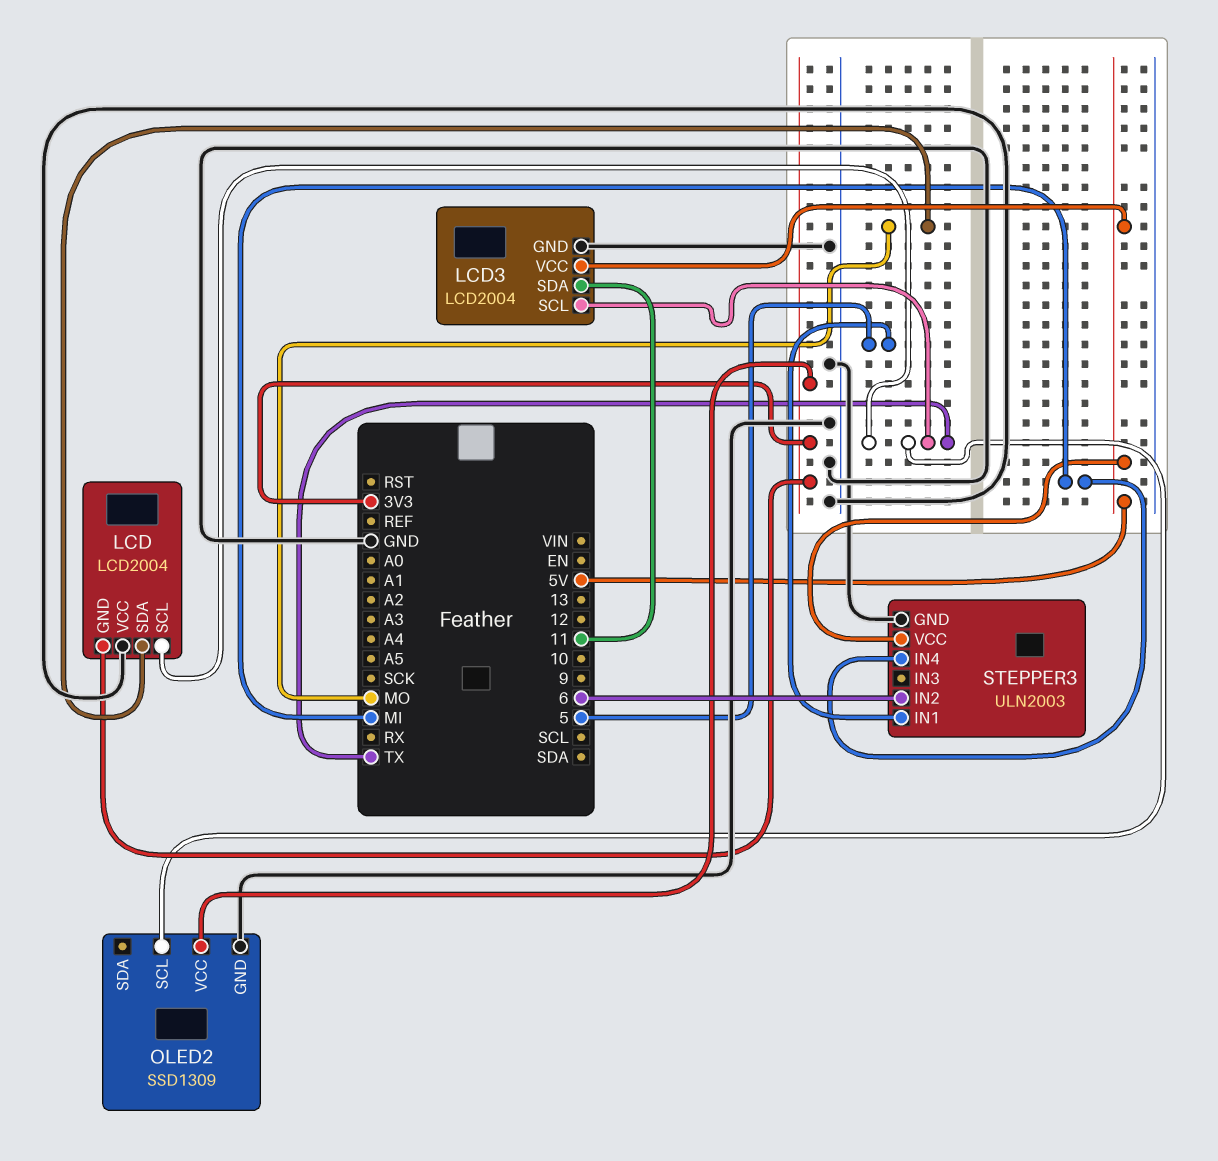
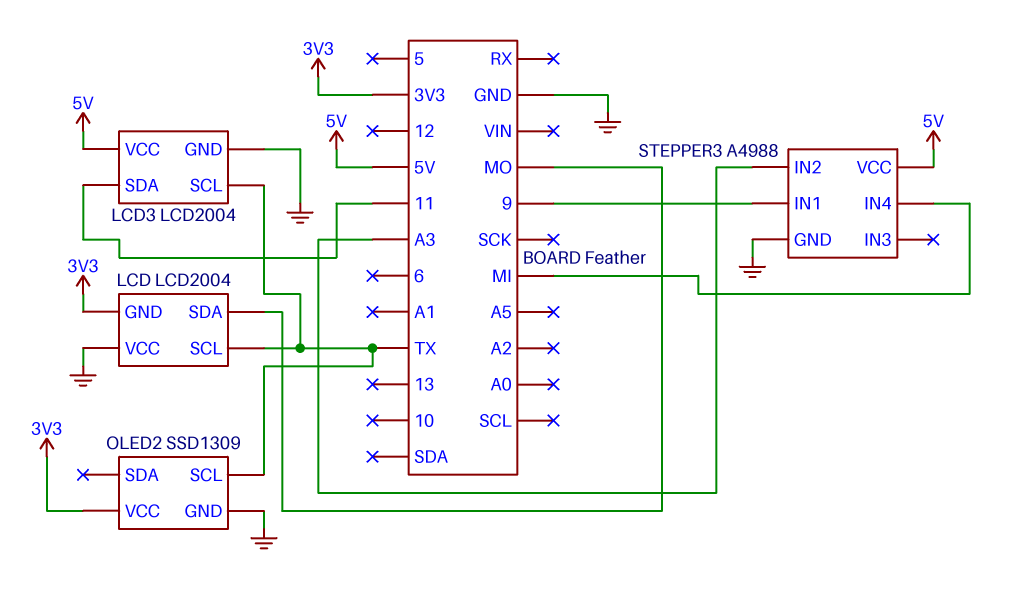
STEPPER3: ULN2003 -> A4988
STEPPER3 pin IN1: 5 -> 9
STEPPER3 pin IN2: 6 -> A3

